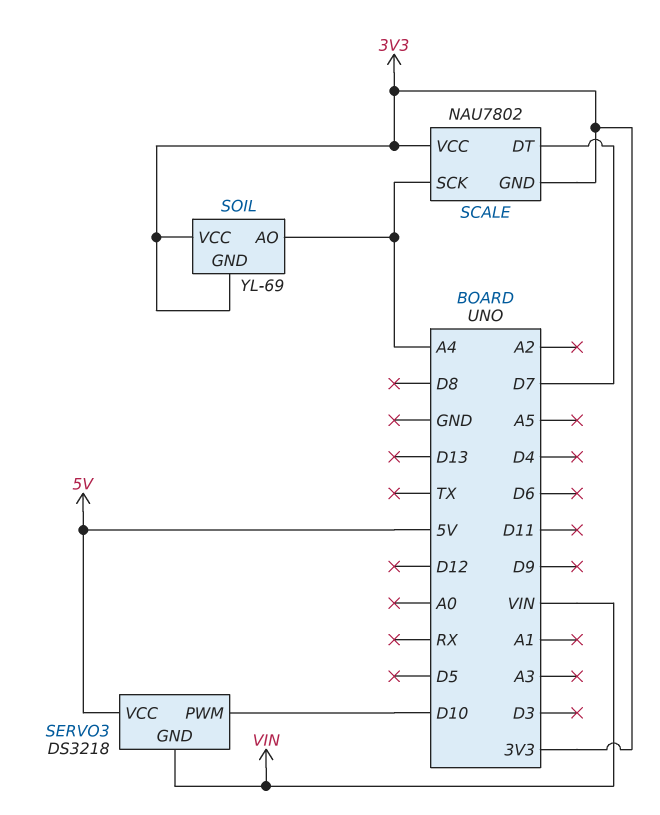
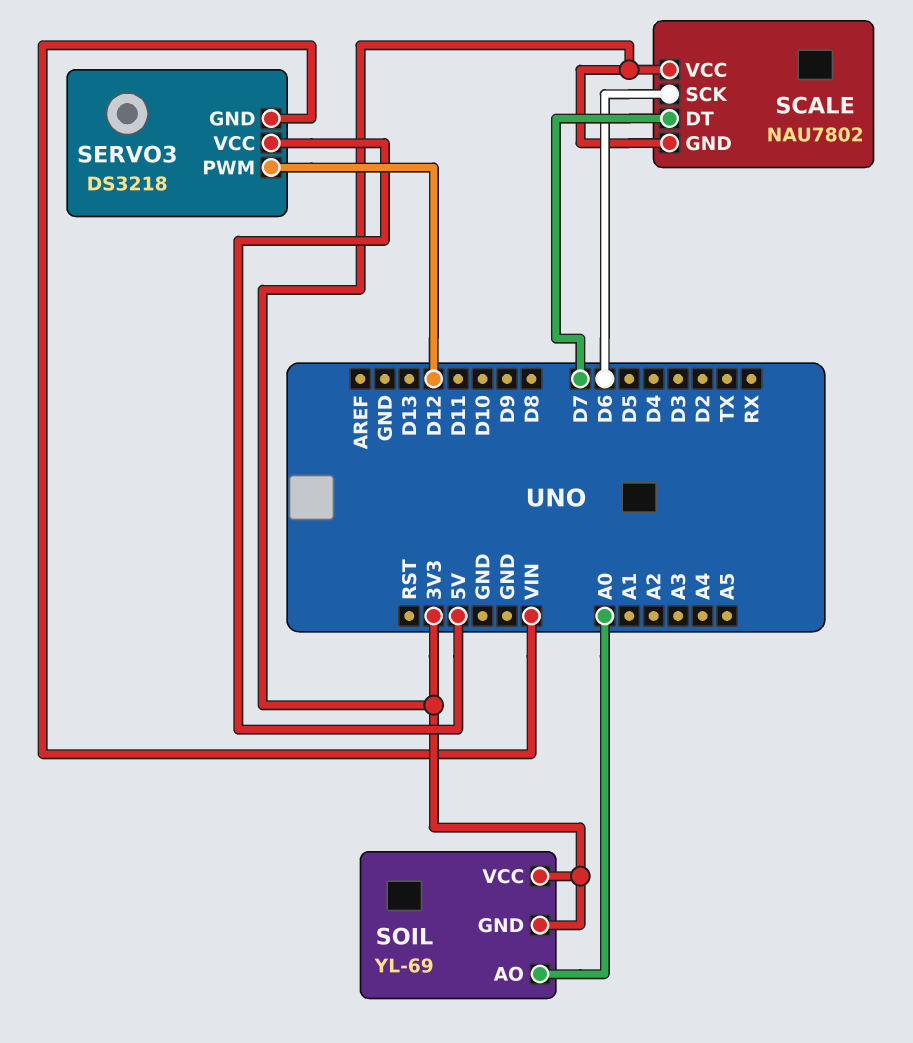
SCALE pin SCK: A4 -> D6
SERVO3 pin PWM: D10 -> D12
SOIL pin AO: A4 -> A0

